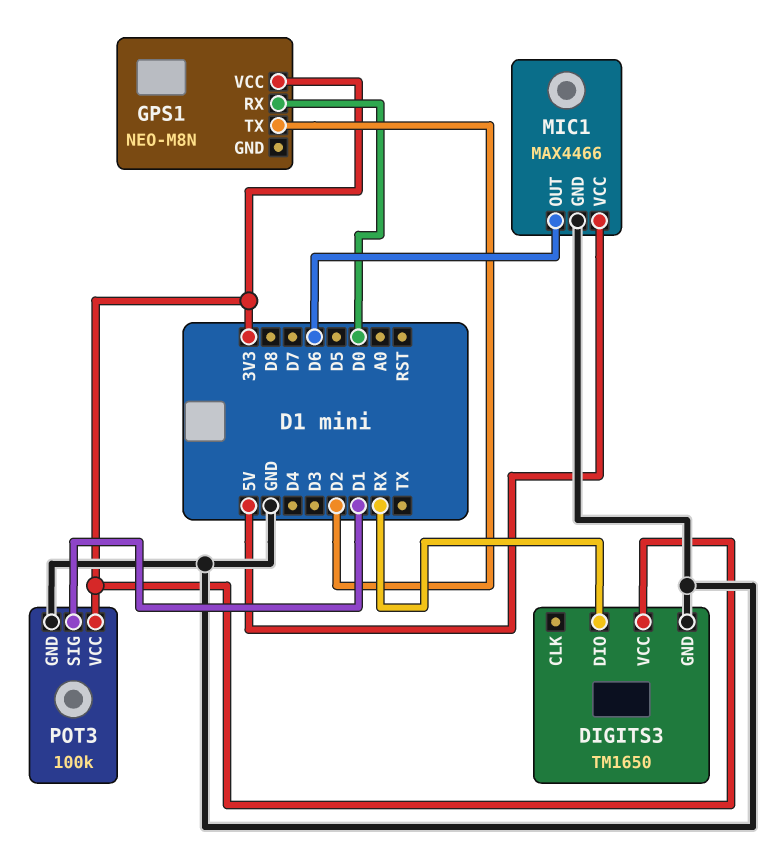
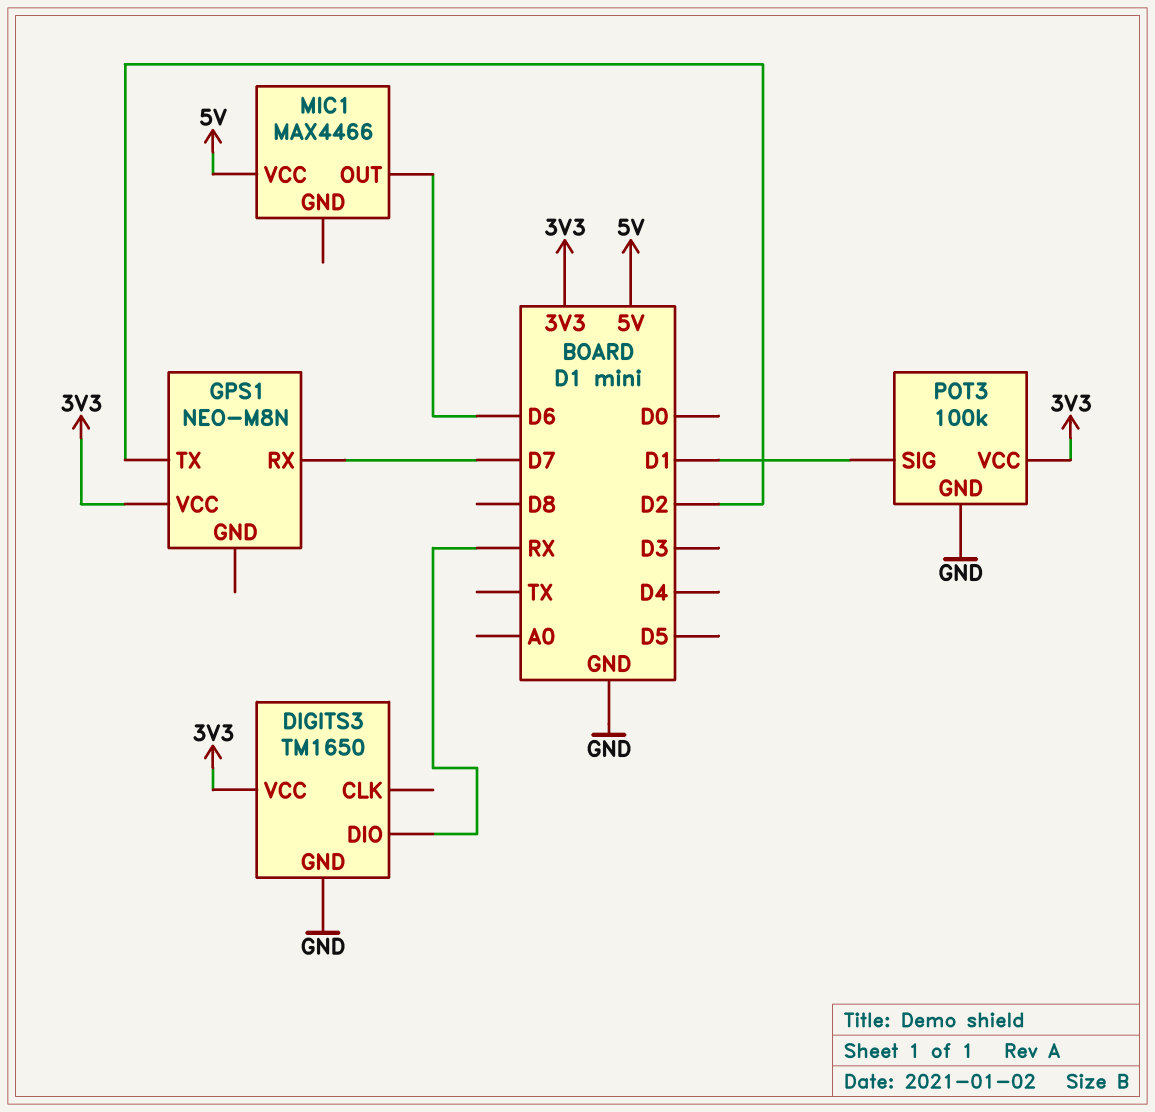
GPS1 pin RX: D0 -> D7
MIC1 pin GND: GND -> none

